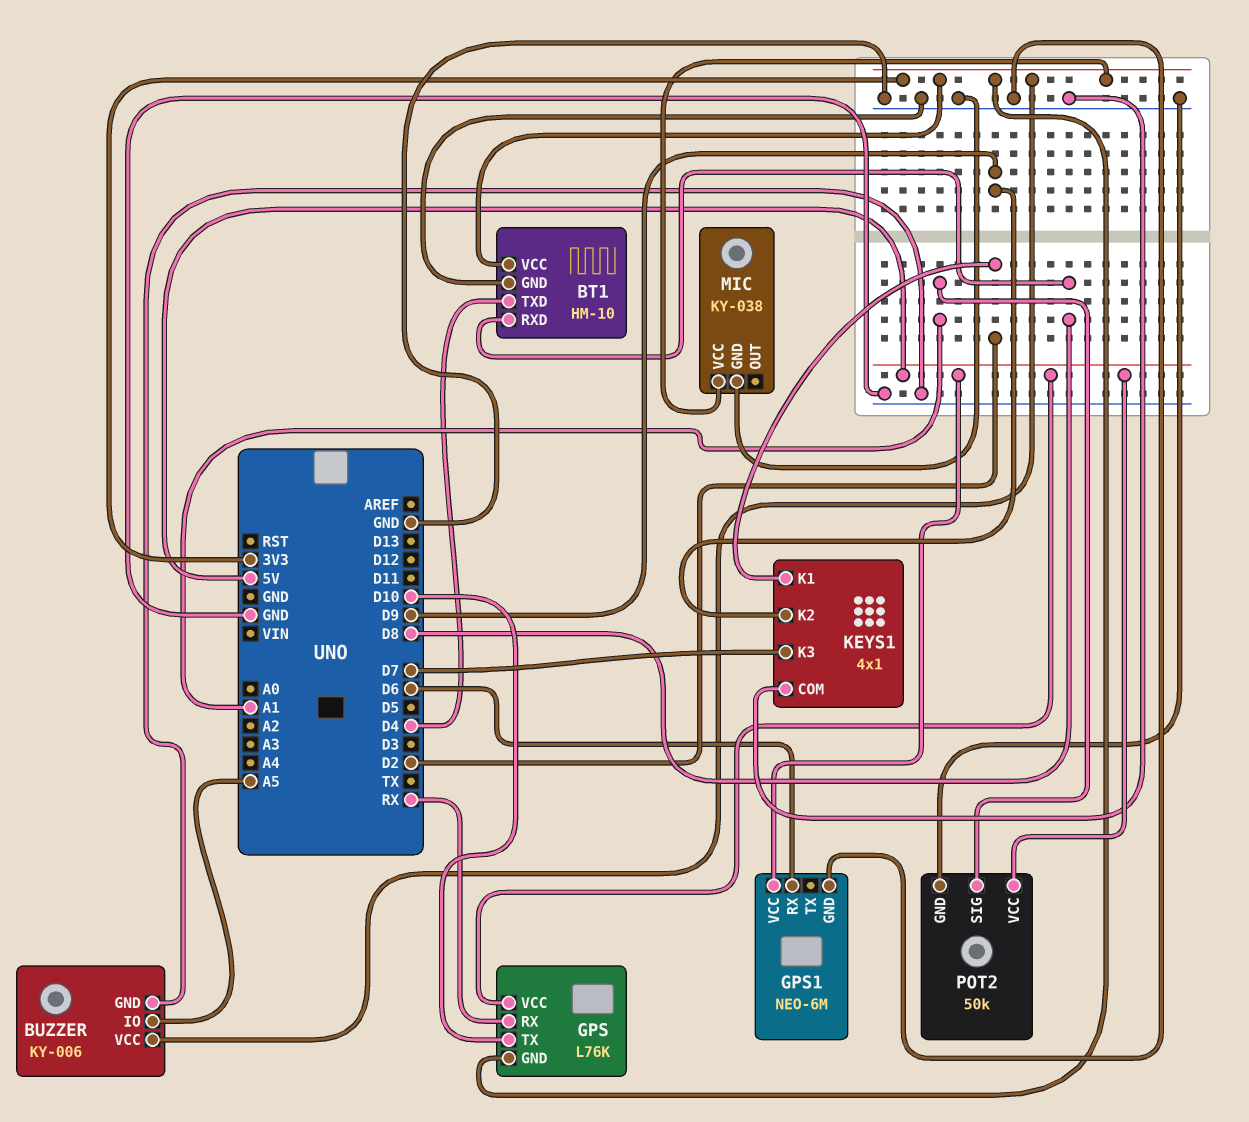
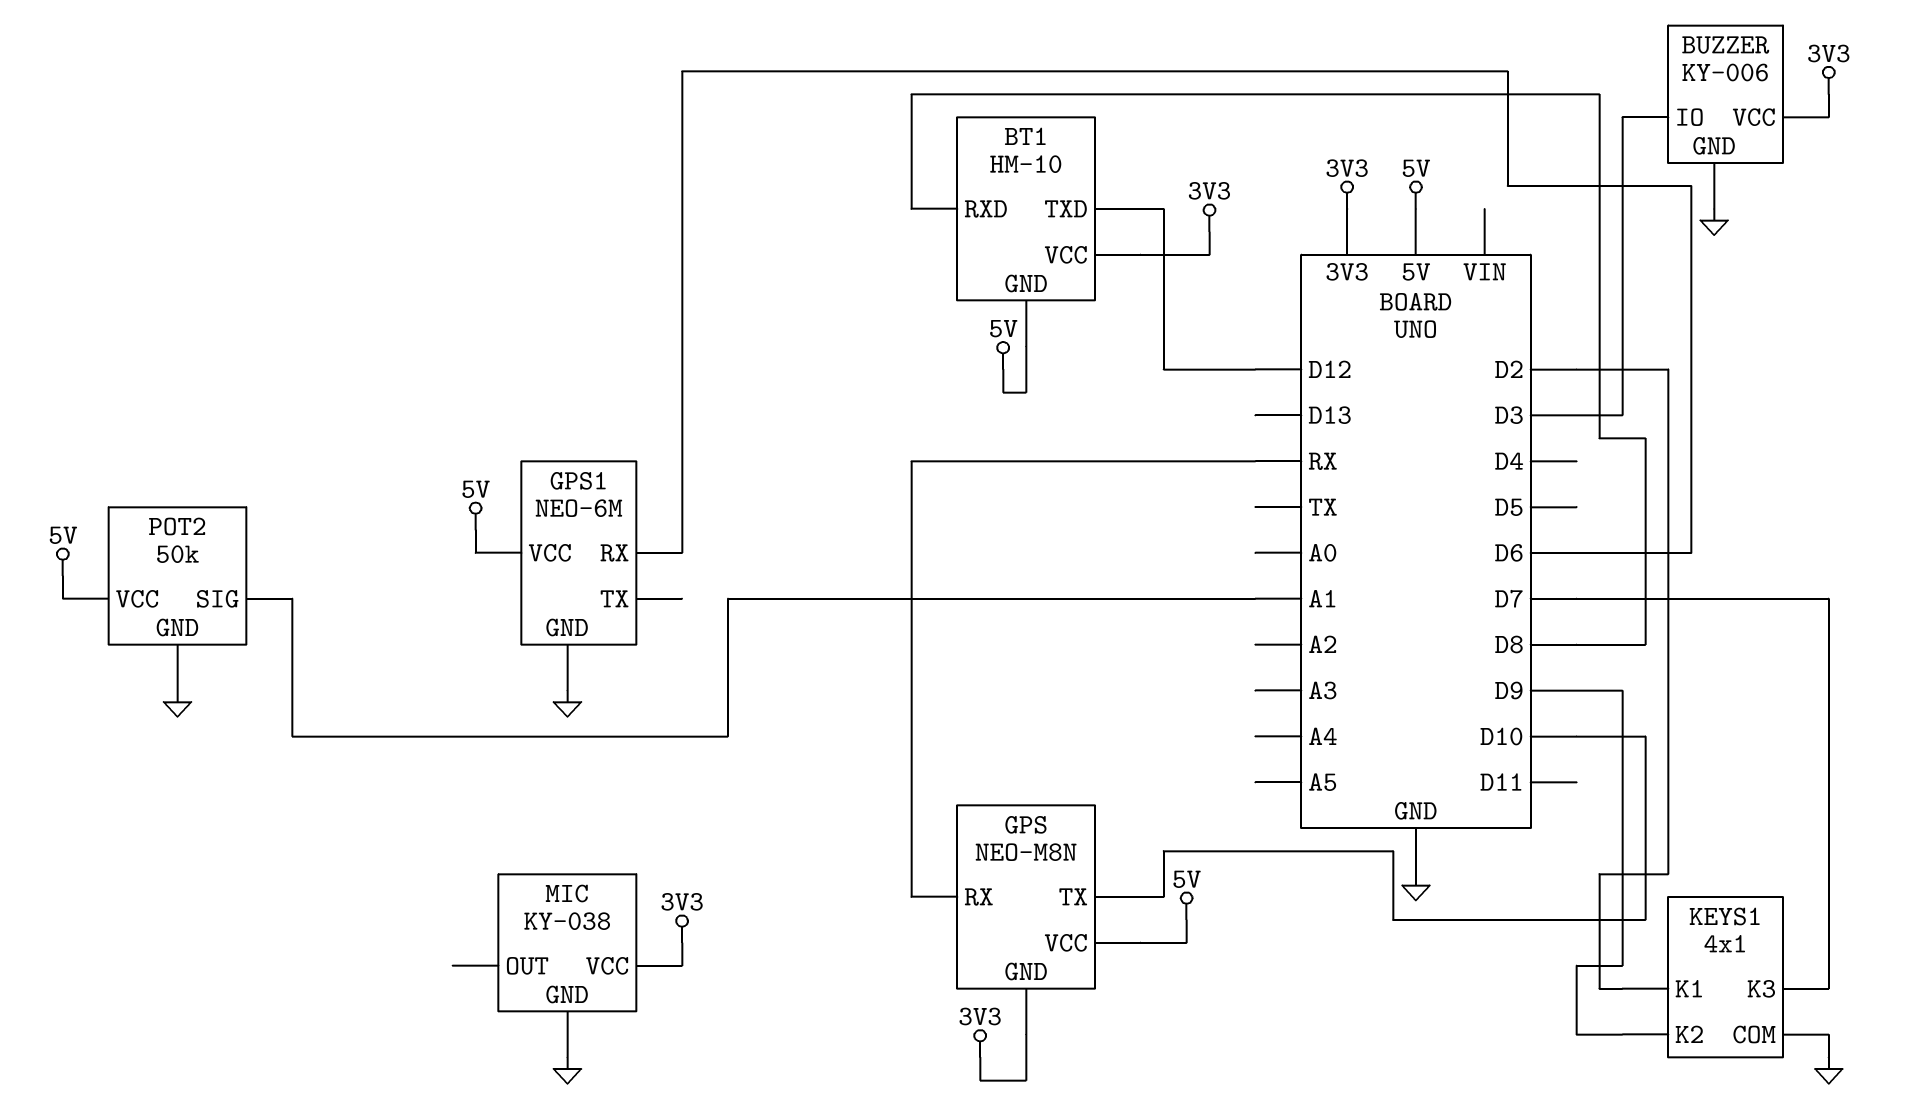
BT1 pin GND: GND -> 5V
BT1 pin TXD: D4 -> D12
BUZZER pin IO: A5 -> D3
GPS: L76K -> NEO-M8N

